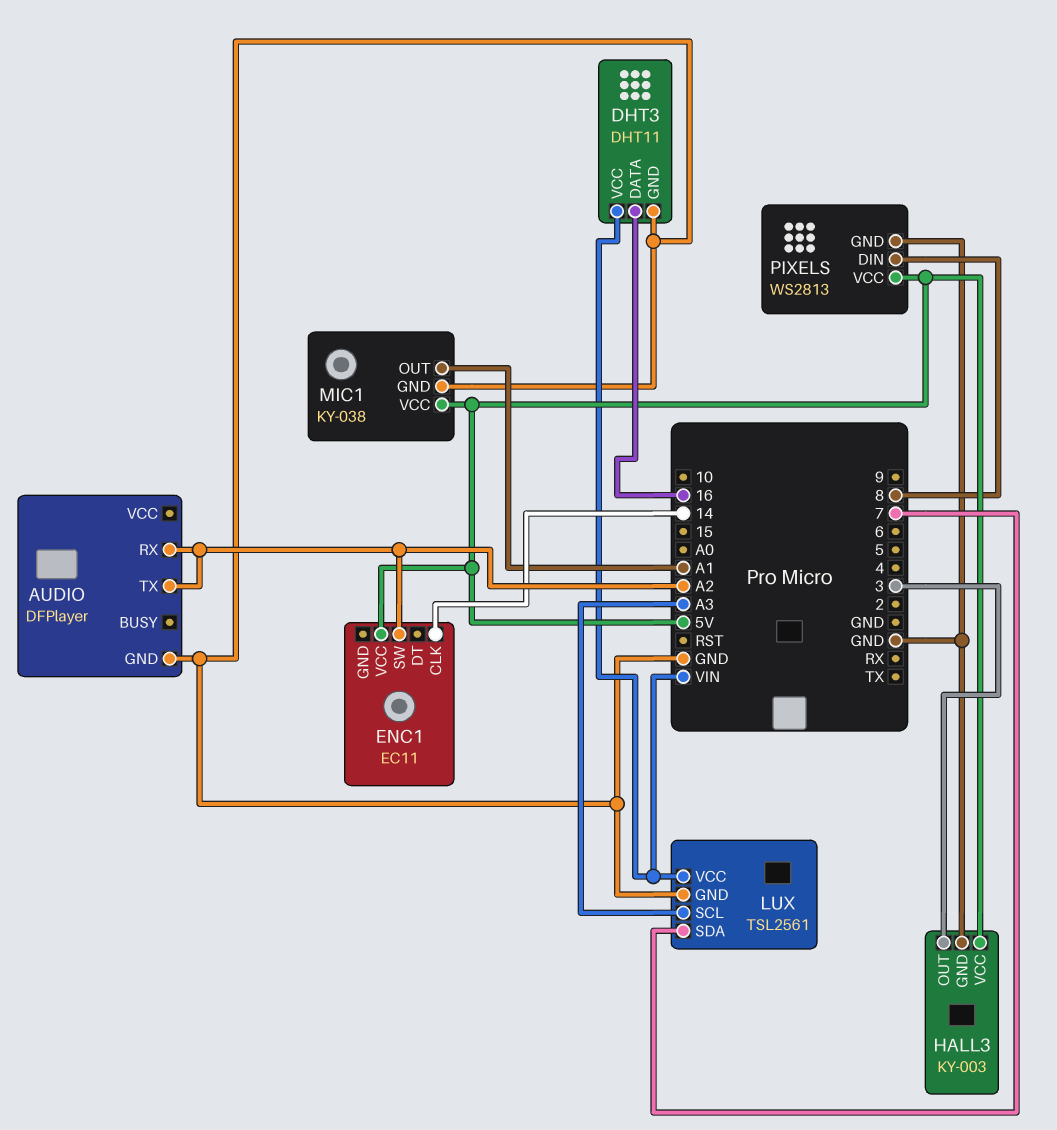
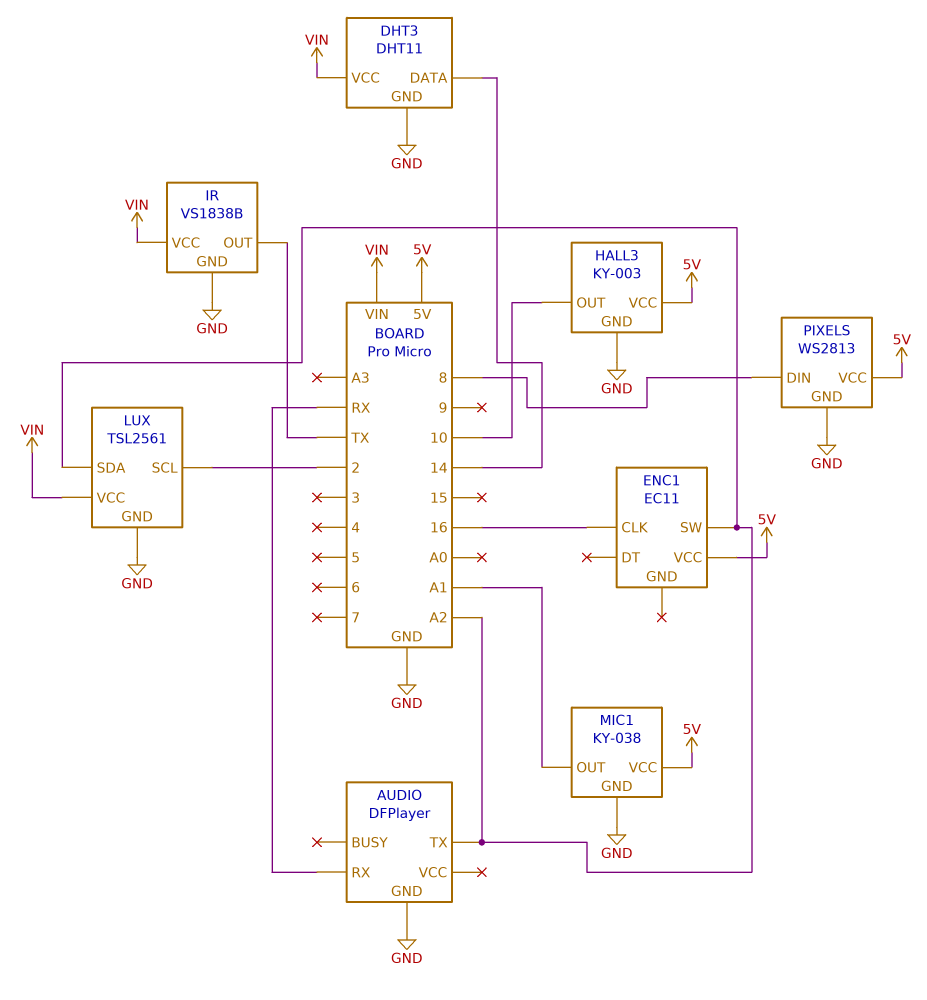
AUDIO pin RX: A2 -> RX
DHT3 pin DATA: 16 -> 14
ENC1 pin CLK: 14 -> 16
HALL3 pin OUT: 3 -> 10
IR: none -> VS1838B
IR pin GND: none -> GND
IR pin OUT: none -> TX
IR pin VCC: none -> VIN
LUX pin SCL: A3 -> 2
LUX pin SDA: 7 -> A2

